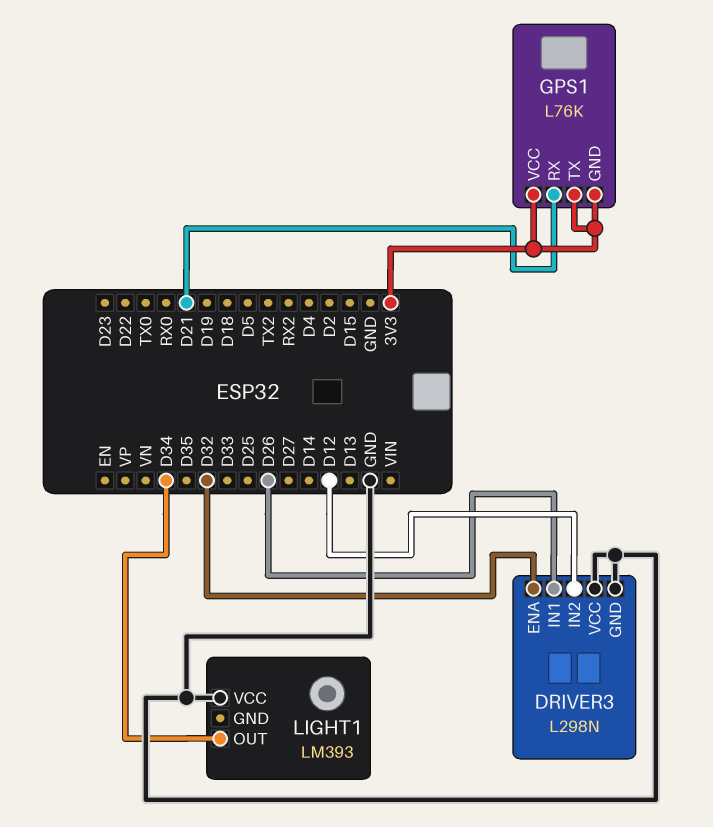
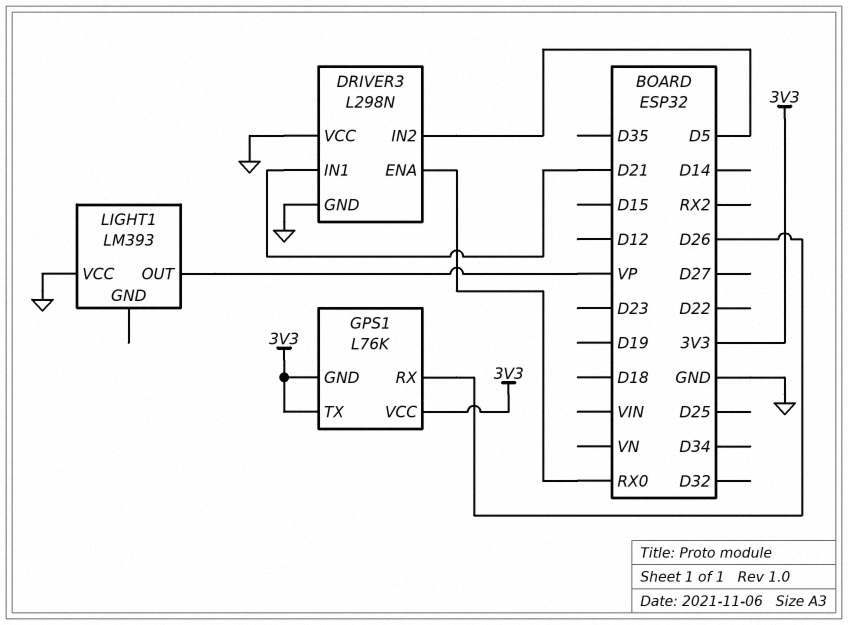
DRIVER3 pin ENA: D32 -> RX0
DRIVER3 pin IN1: D26 -> D21
DRIVER3 pin IN2: D12 -> D5
GPS1 pin RX: D21 -> D26
LIGHT1 pin OUT: D34 -> VP

